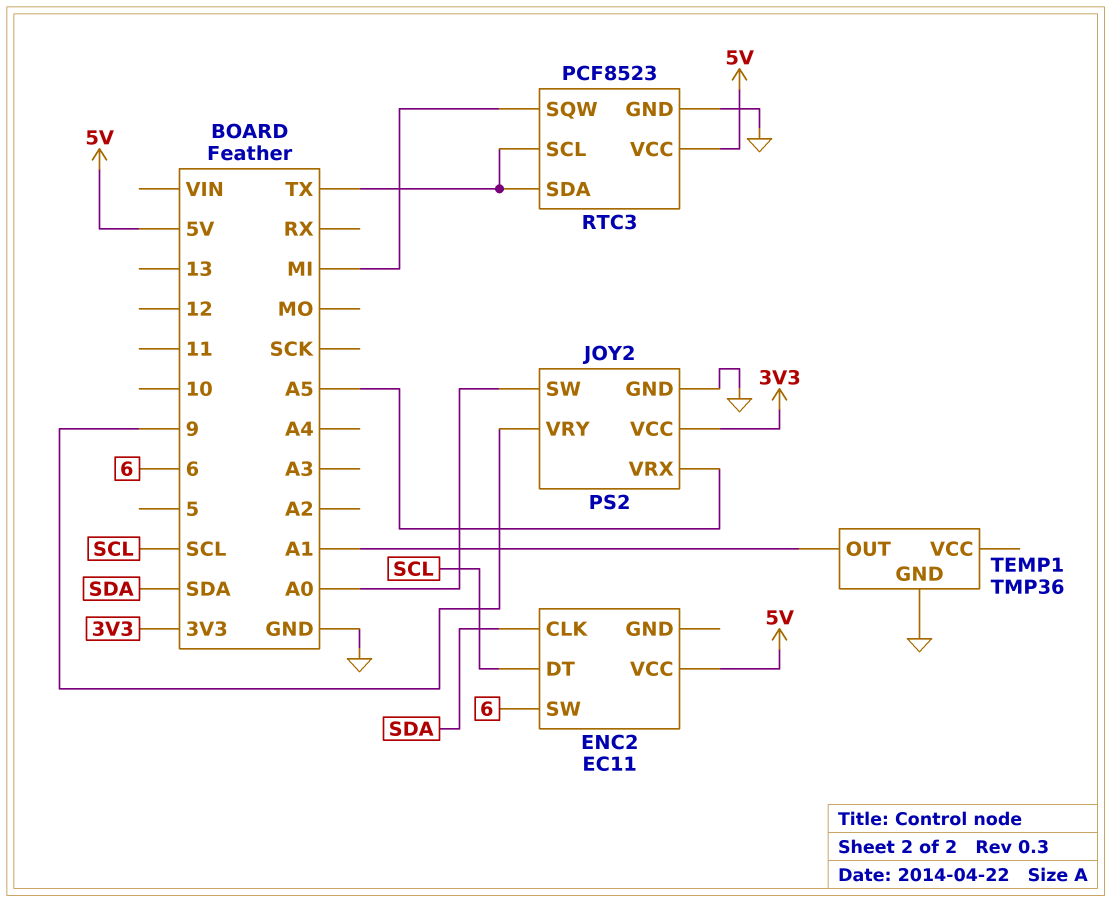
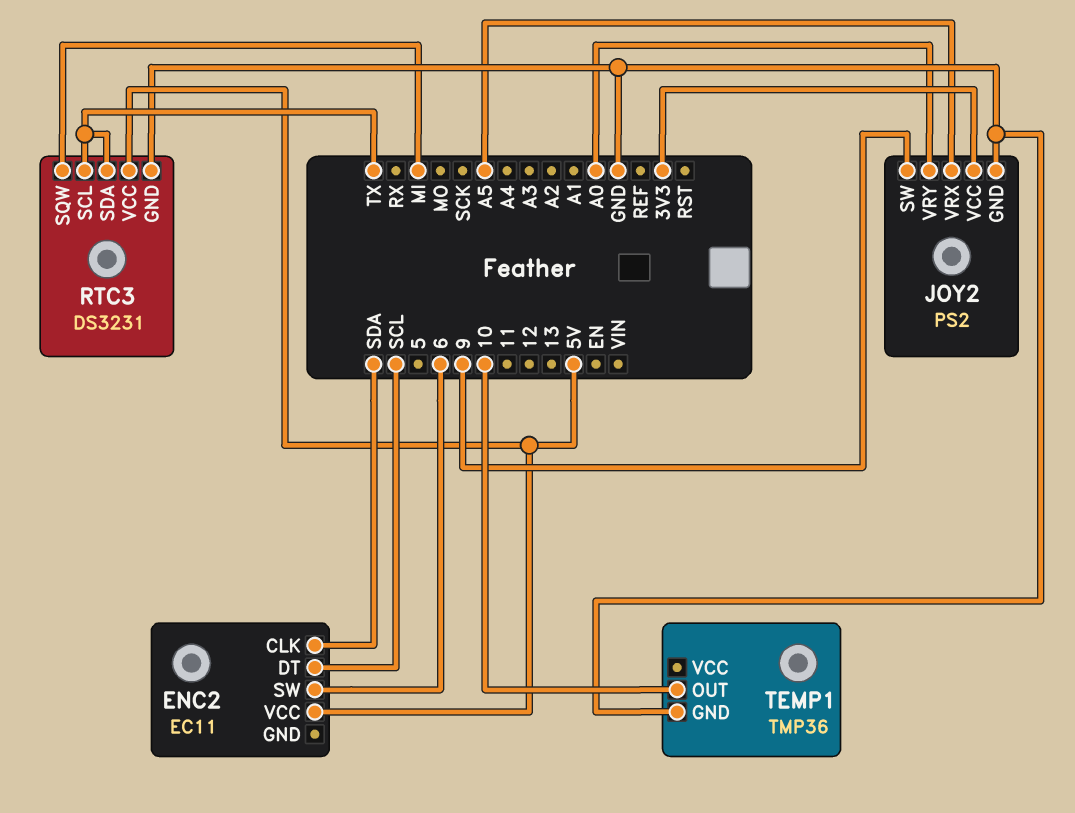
JOY2 pin SW: A0 -> 9
JOY2 pin VRY: 9 -> A0
RTC3: PCF8523 -> DS3231
TEMP1 pin OUT: A1 -> 10

